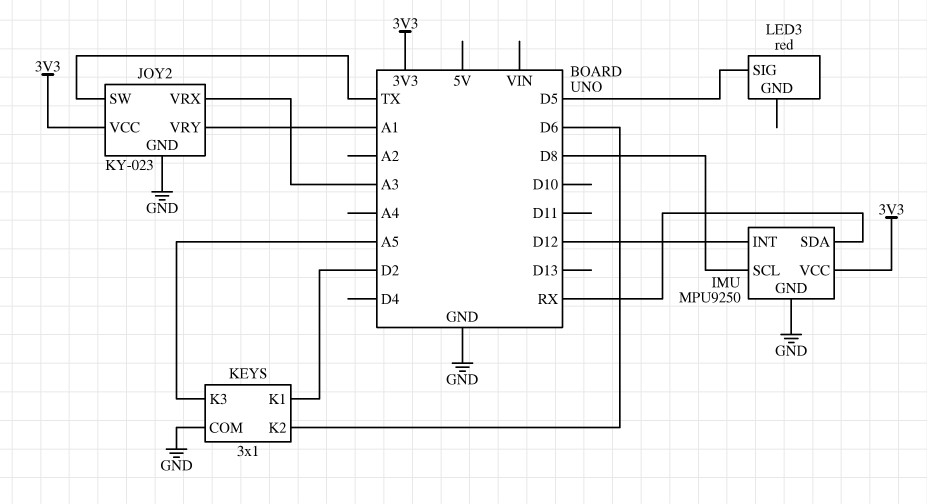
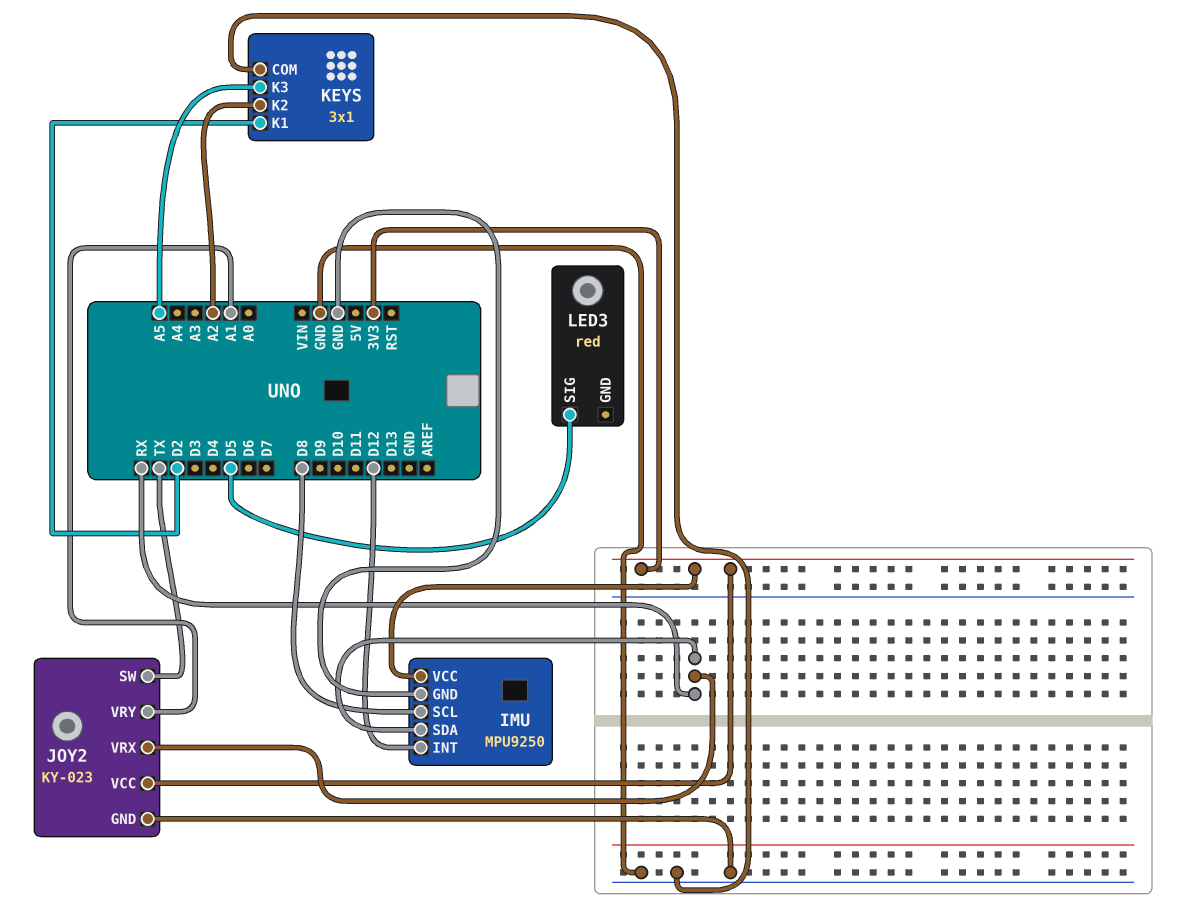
JOY2 pin VRX: A3 -> RX
KEYS pin K2: D6 -> A2

